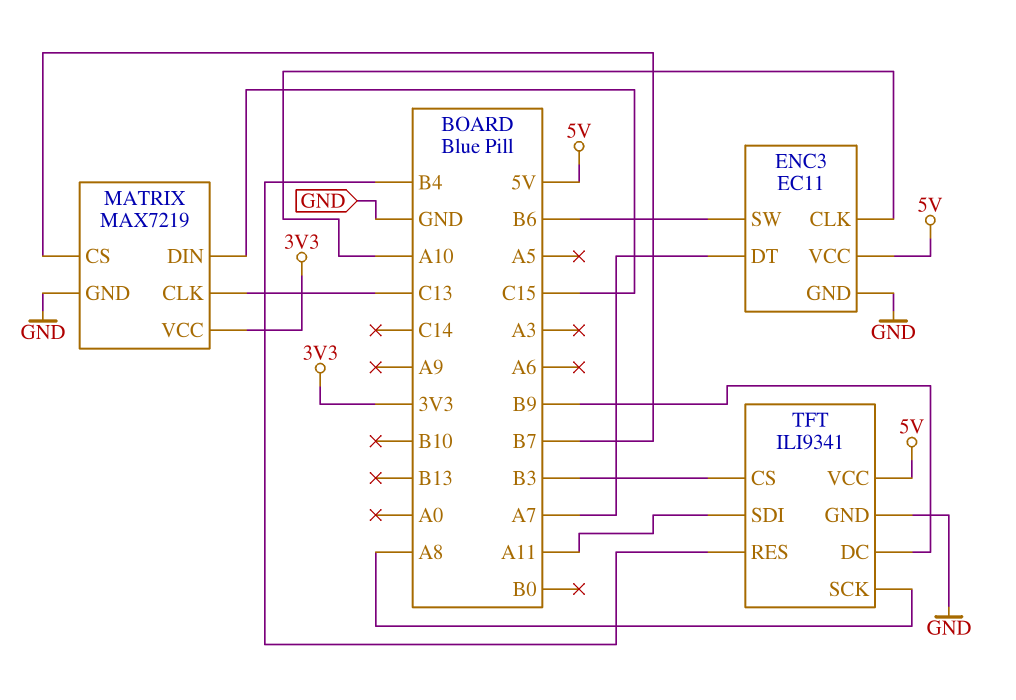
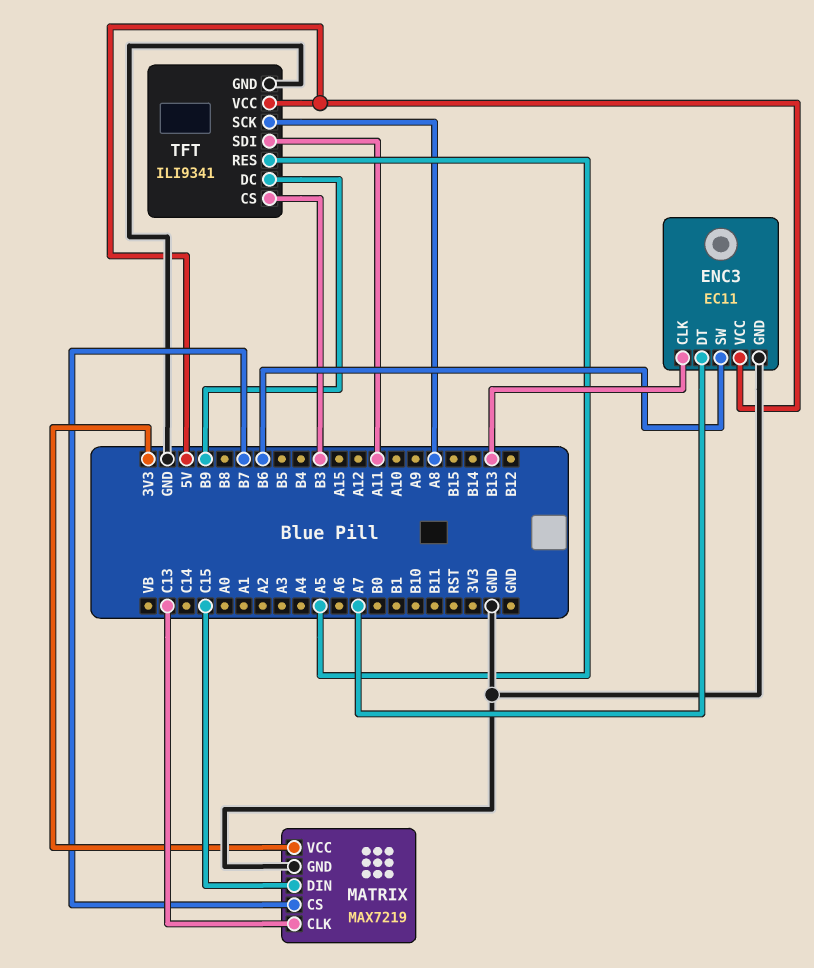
ENC3 pin CLK: A10 -> B13
TFT pin RES: B4 -> A5

